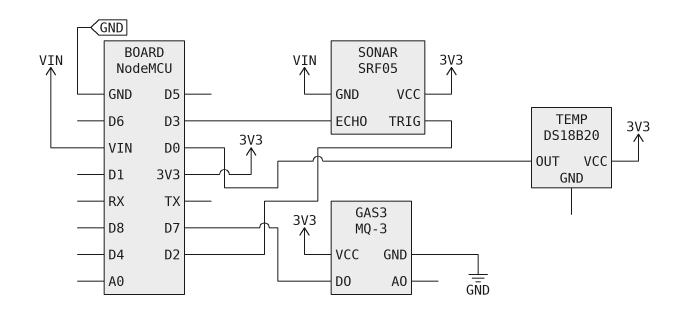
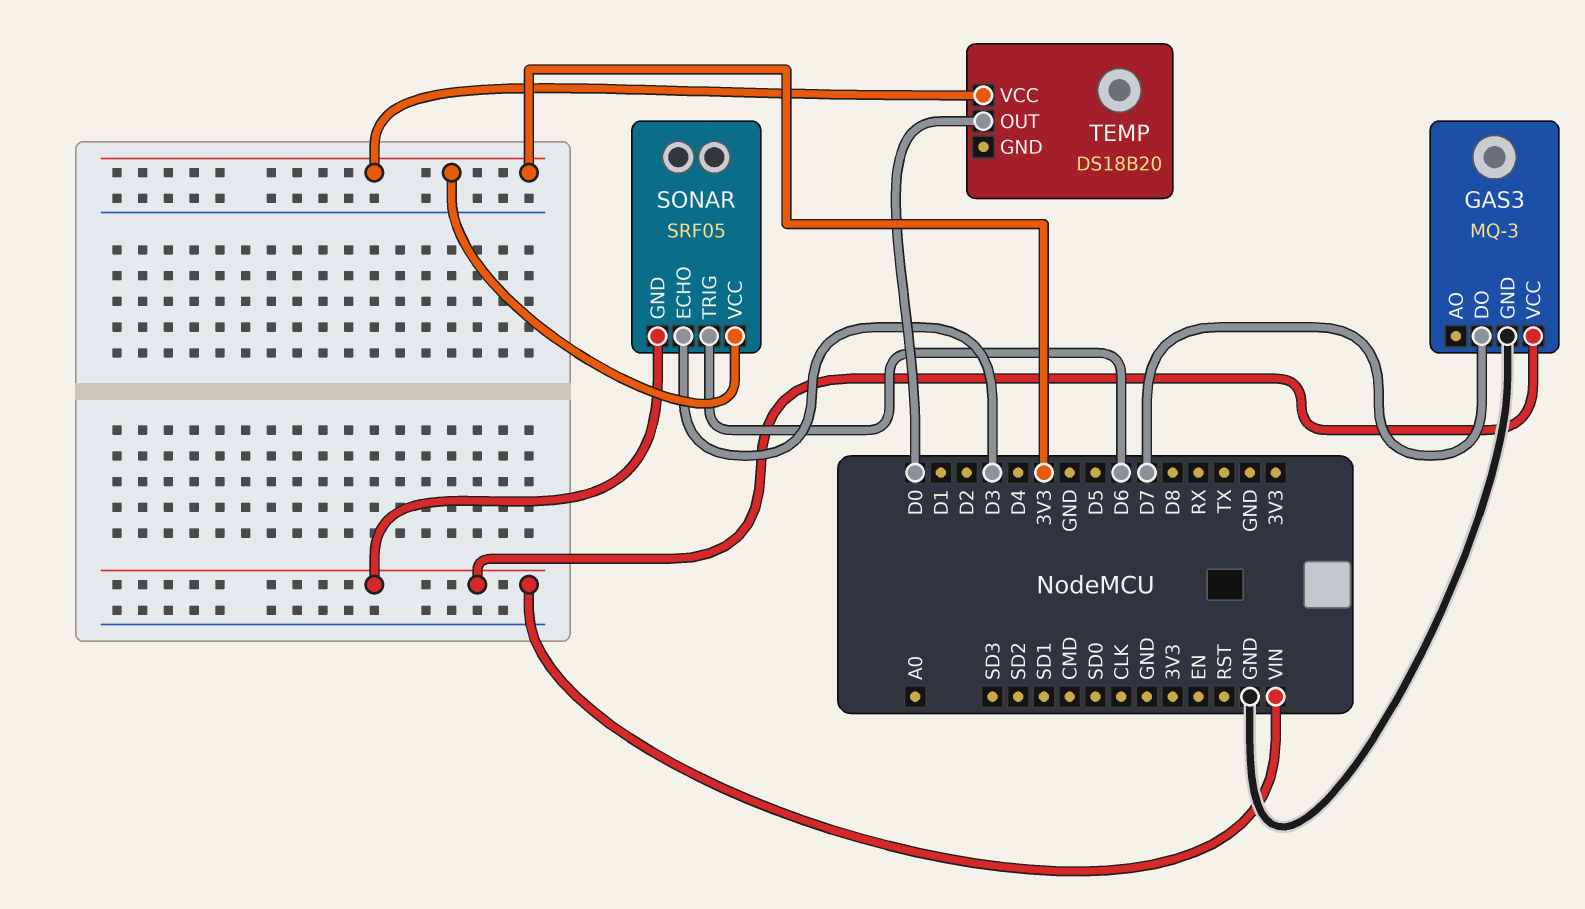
GAS3 pin VCC: 3V3 -> VIN
SONAR pin TRIG: D2 -> D6

